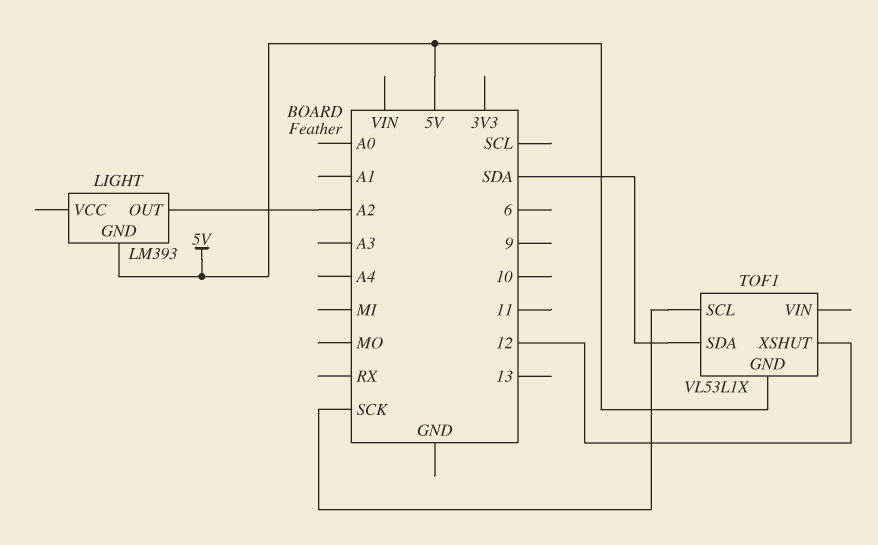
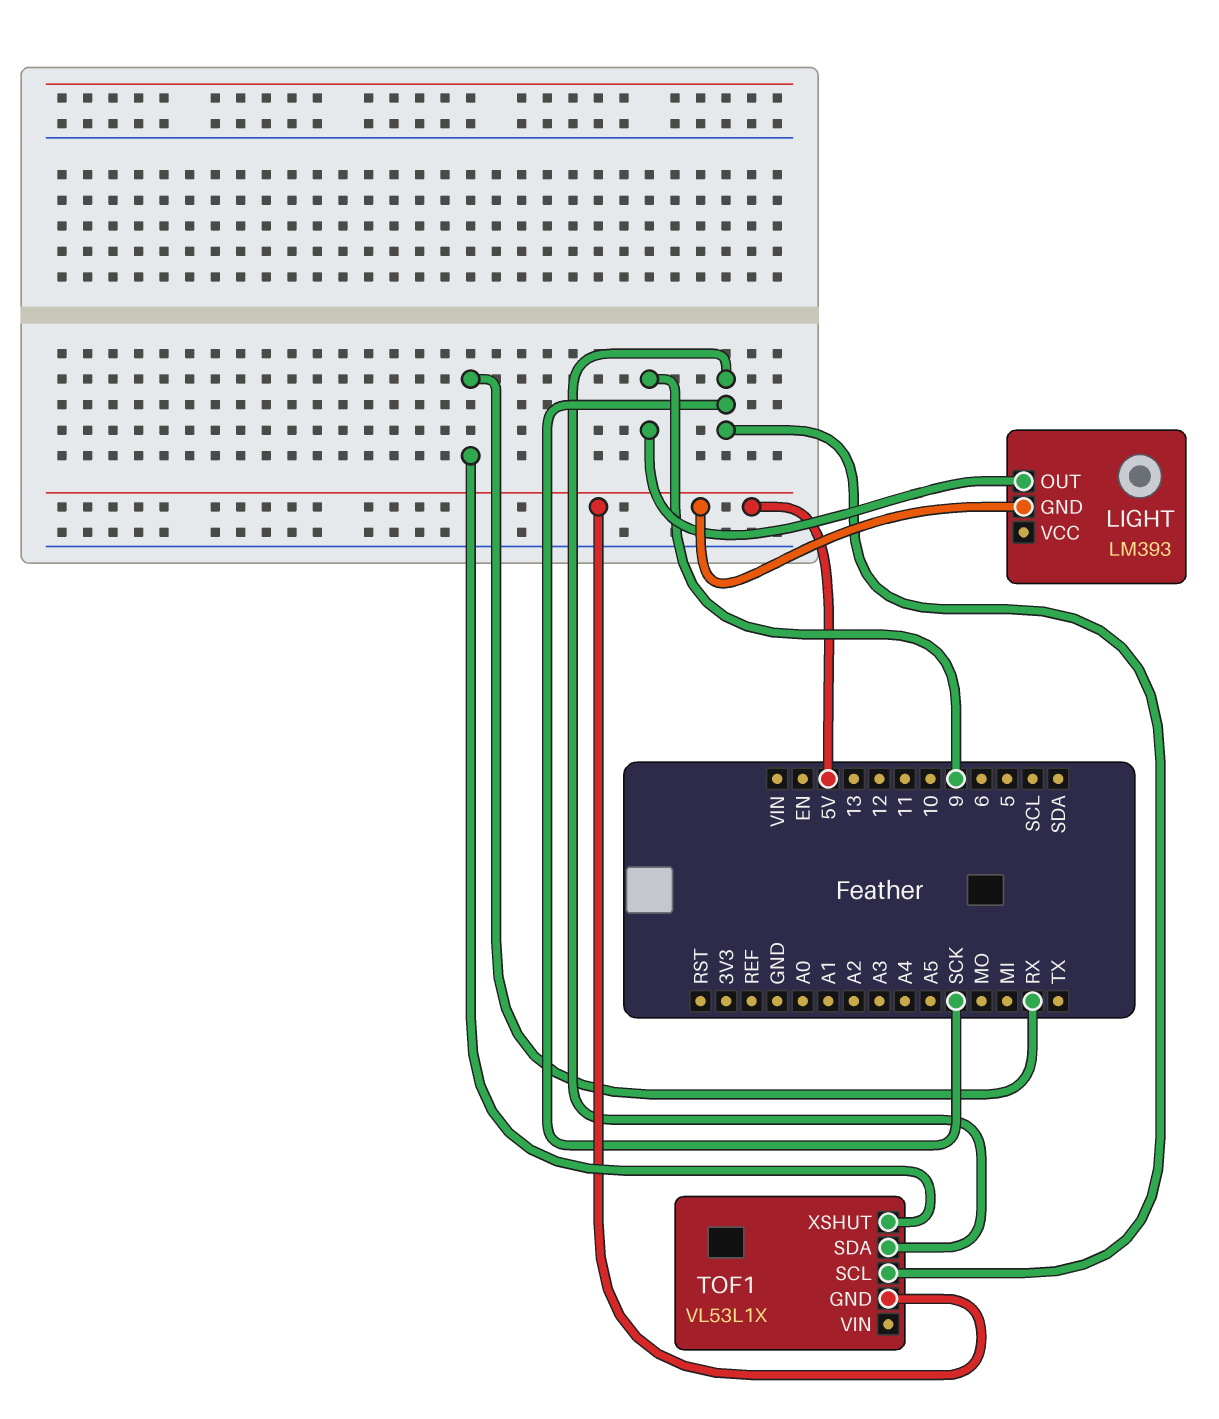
LIGHT pin OUT: A2 -> 9
TOF1 pin SDA: SDA -> SCK
TOF1 pin XSHUT: 12 -> RX

